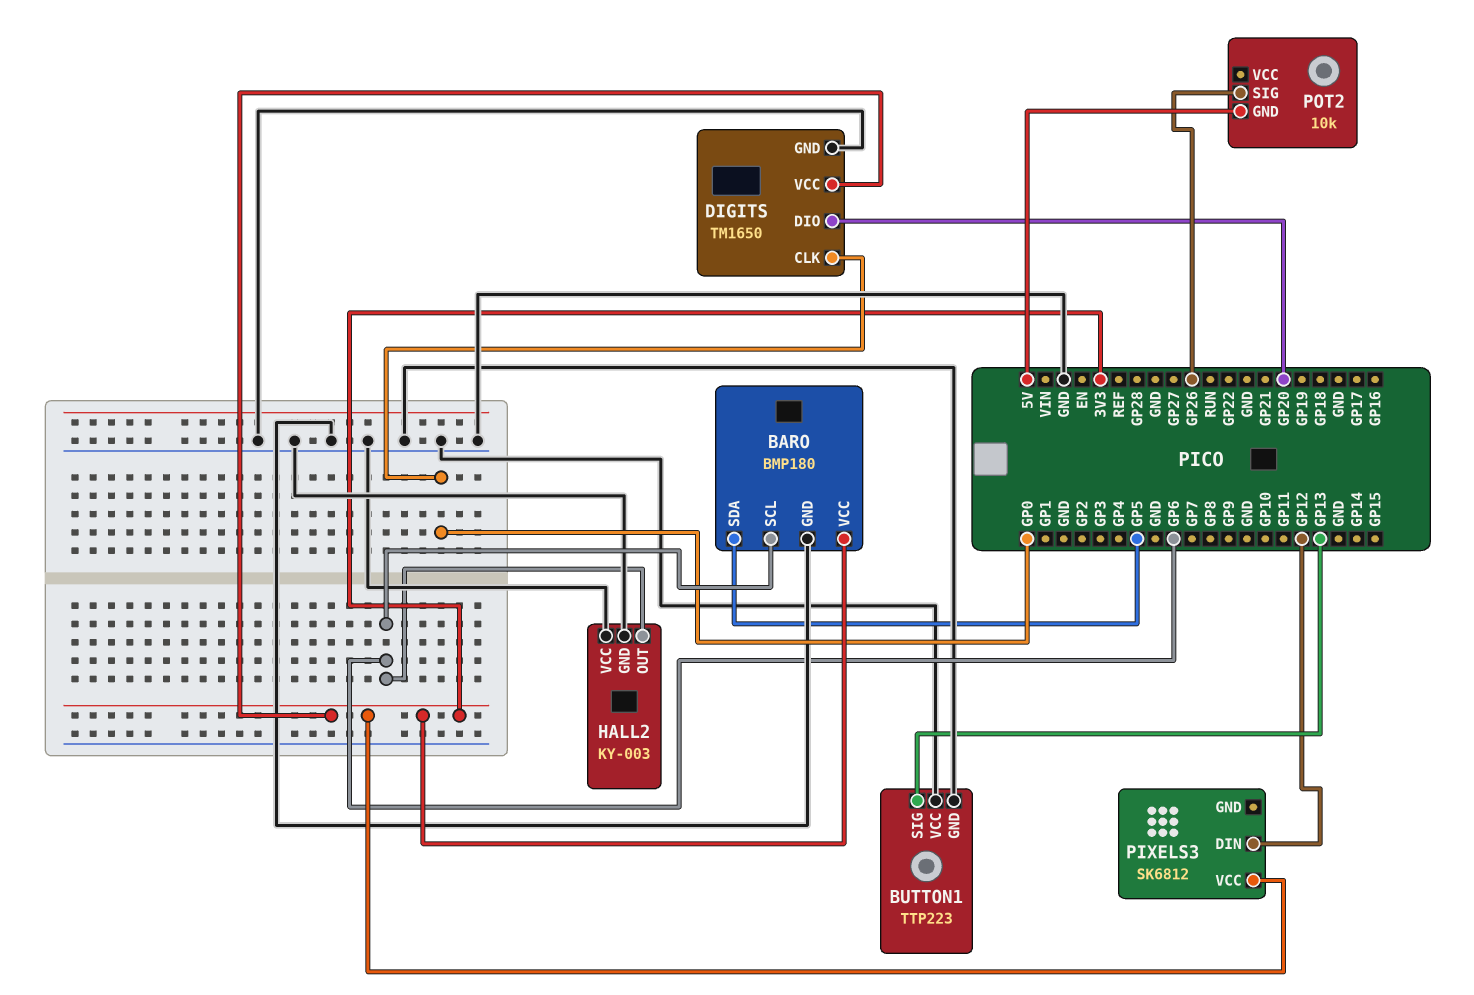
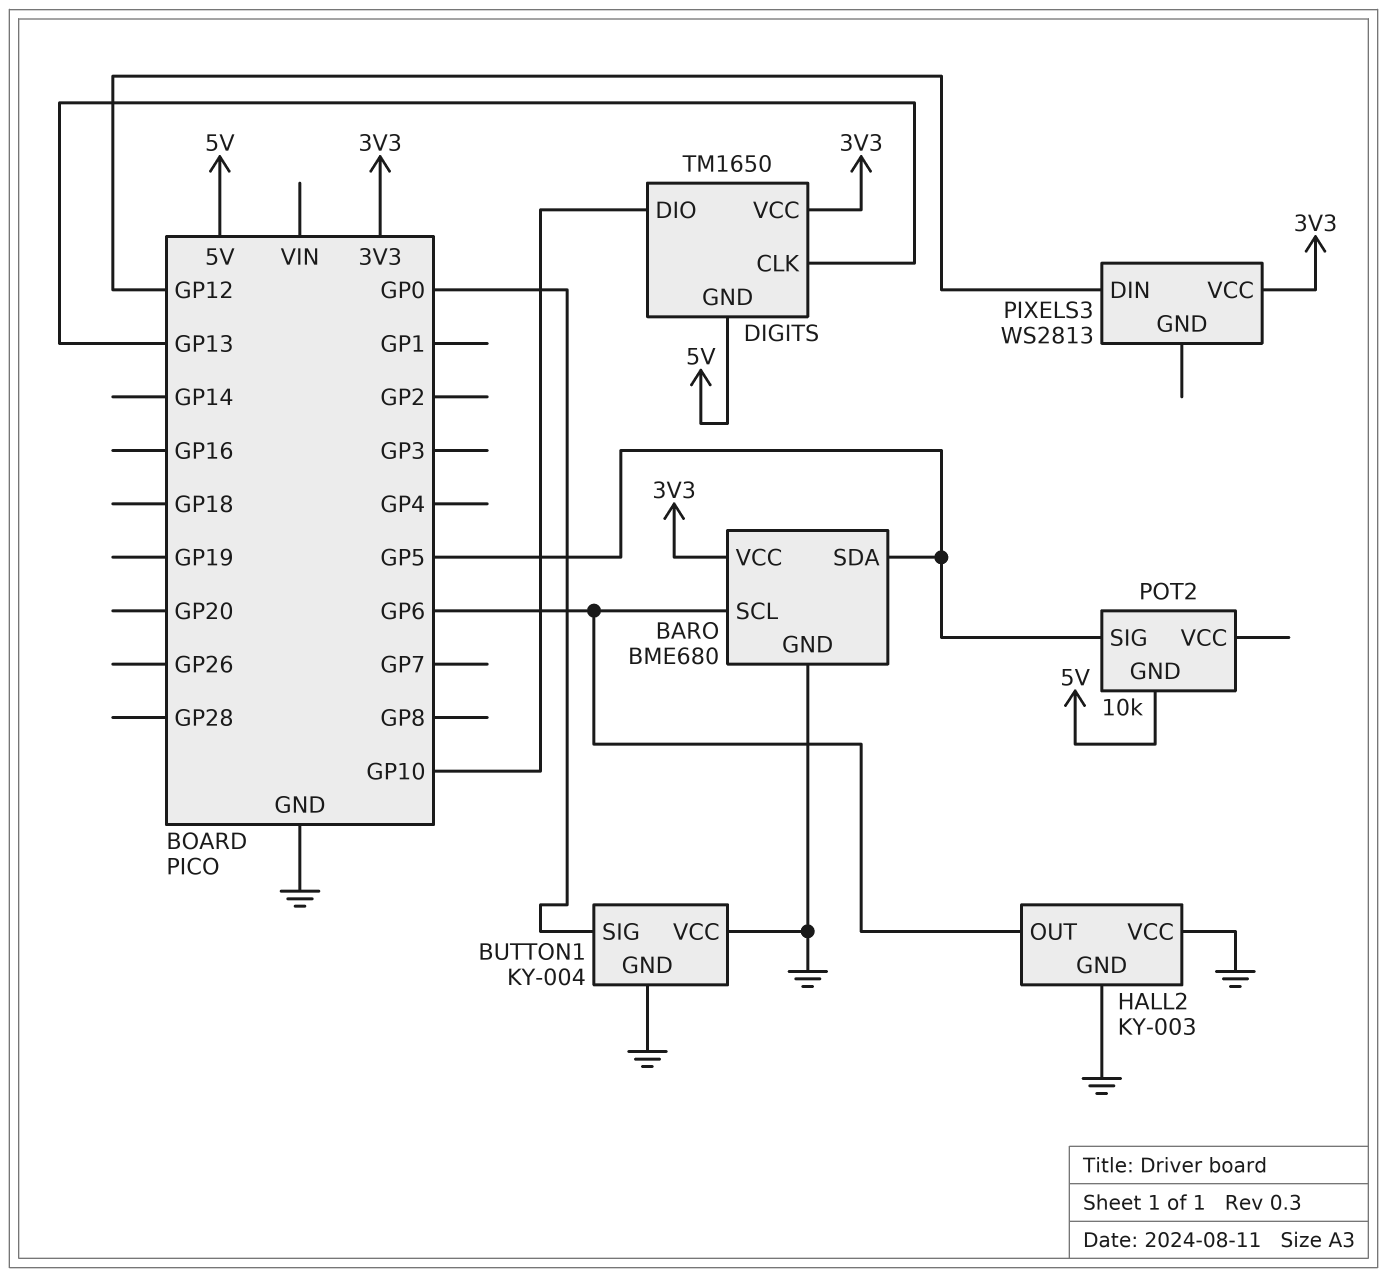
BARO: BMP180 -> BME680
BUTTON1: TTP223 -> KY-004
BUTTON1 pin SIG: GP13 -> GP0
DIGITS pin CLK: GP0 -> GP13
DIGITS pin DIO: GP20 -> GP10
DIGITS pin GND: GND -> 5V
PIXELS3: SK6812 -> WS2813
POT2 pin SIG: GP26 -> GP5

